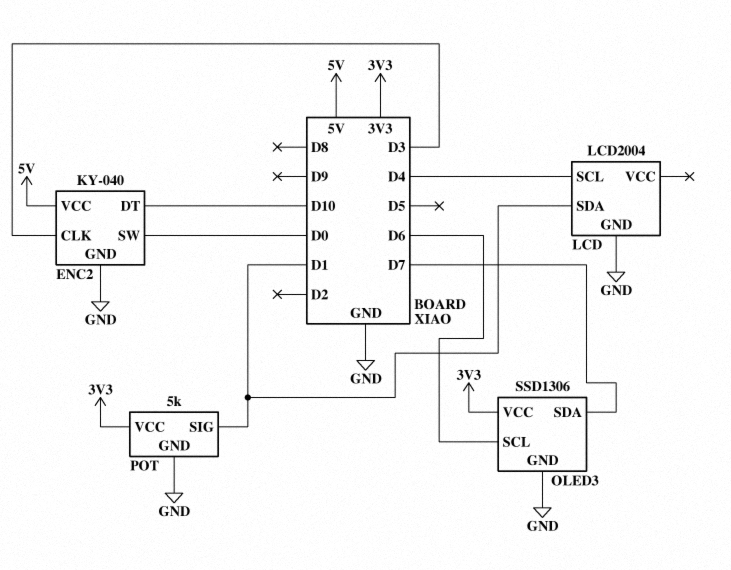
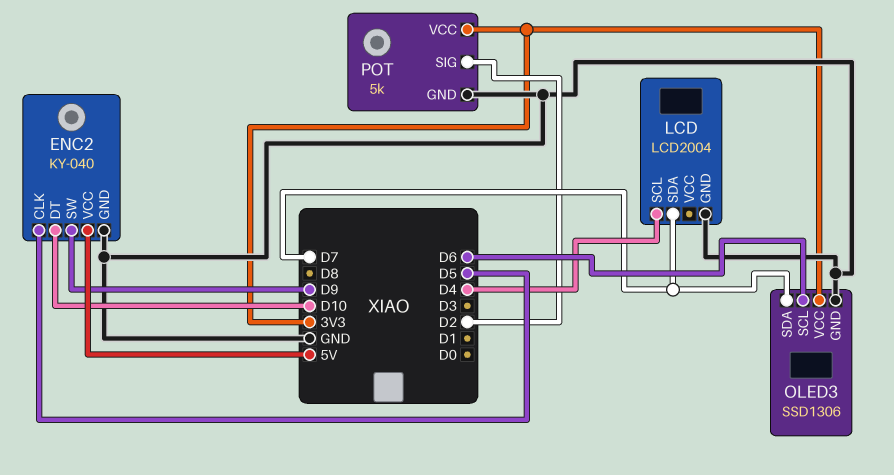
ENC2 pin CLK: D3 -> D5
ENC2 pin SW: D0 -> D9
LCD pin SDA: D1 -> D7
POT pin SIG: D1 -> D2

